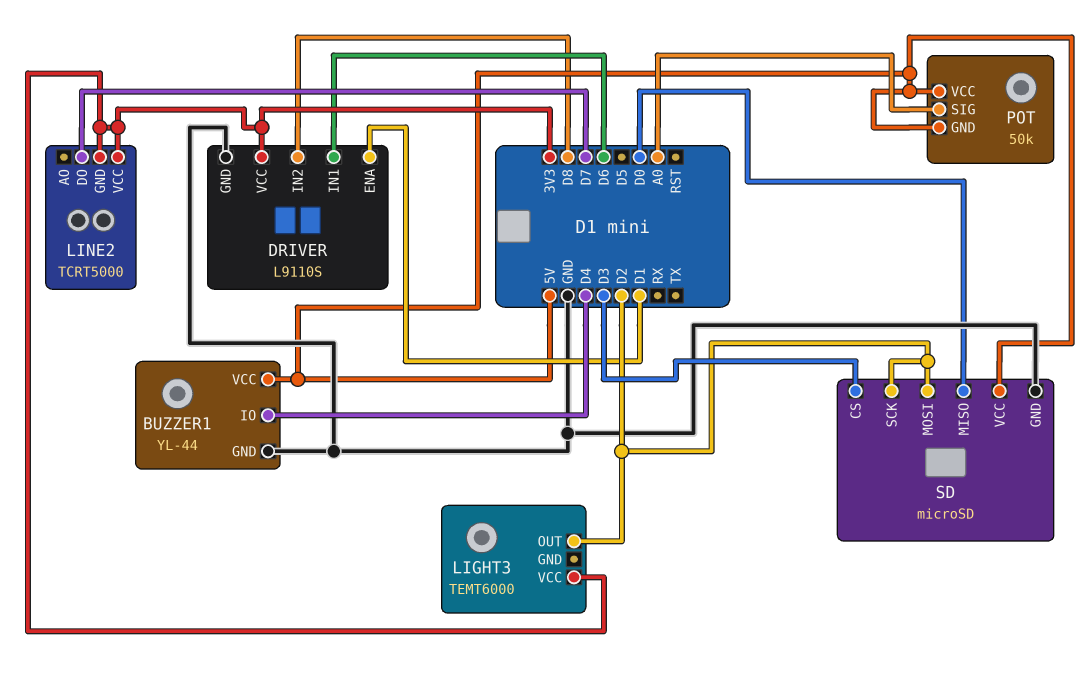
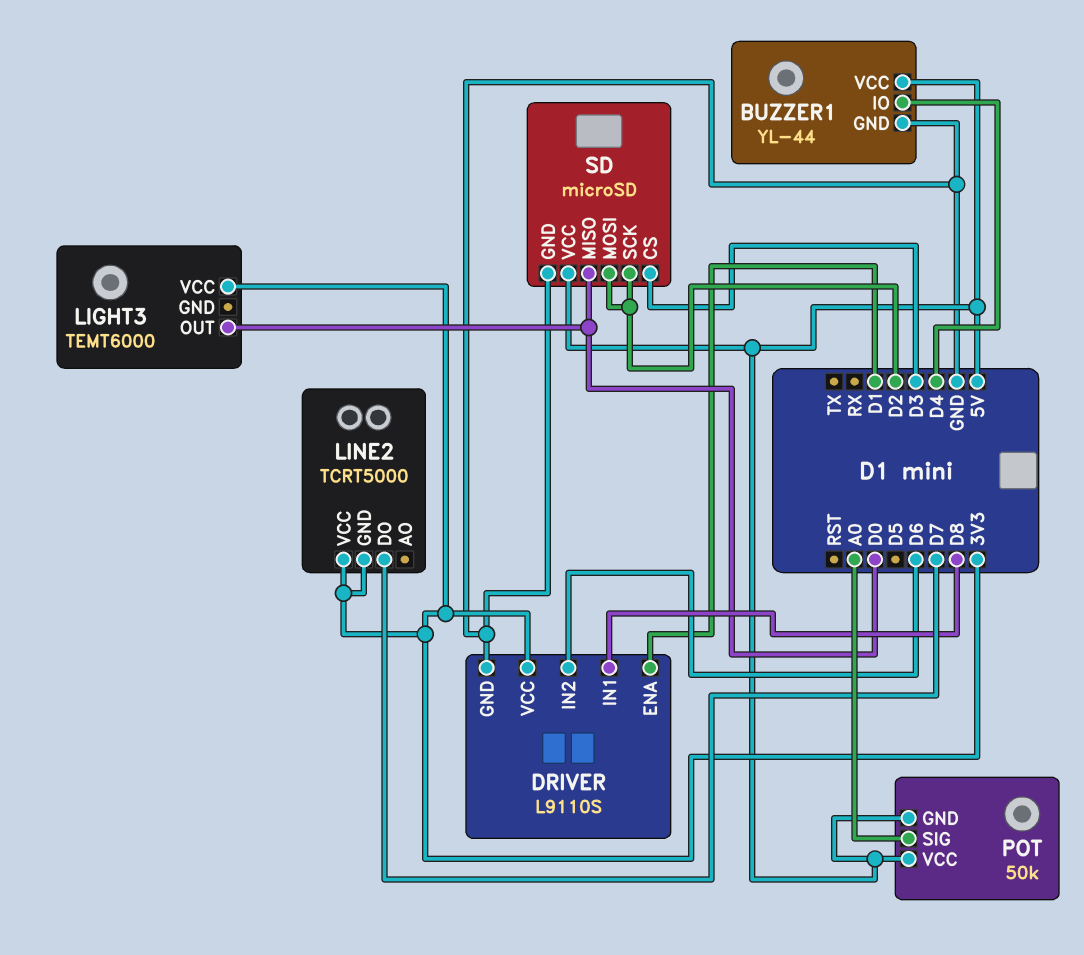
DRIVER pin IN1: D6 -> D8
DRIVER pin IN2: D8 -> D6
LIGHT3 pin OUT: D2 -> D0

